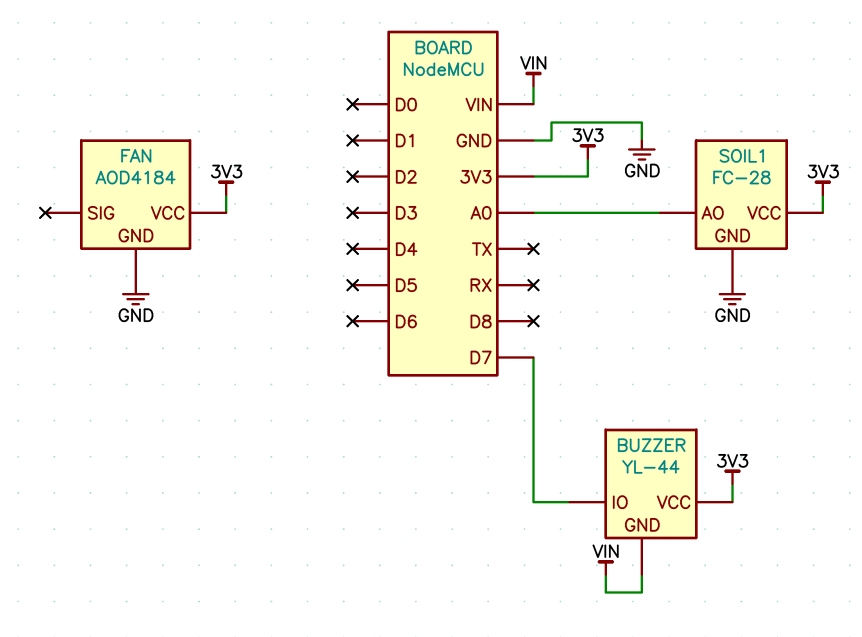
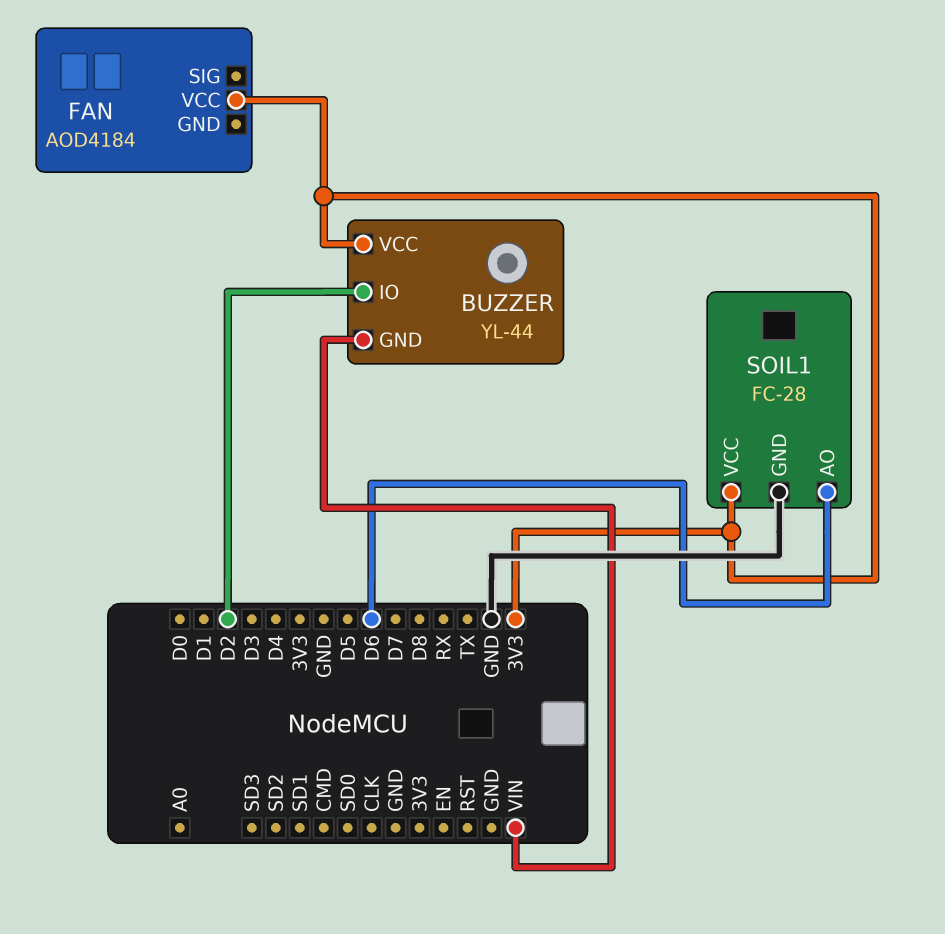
BUZZER pin IO: D7 -> D2
FAN pin GND: GND -> none
SOIL1 pin AO: A0 -> D6

